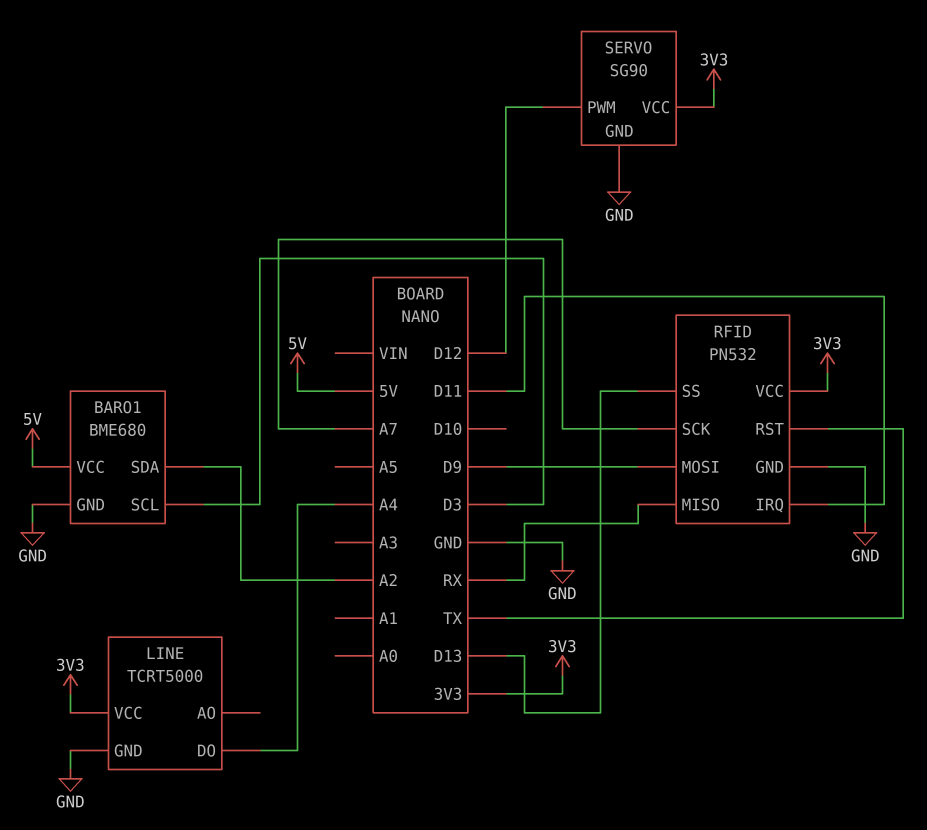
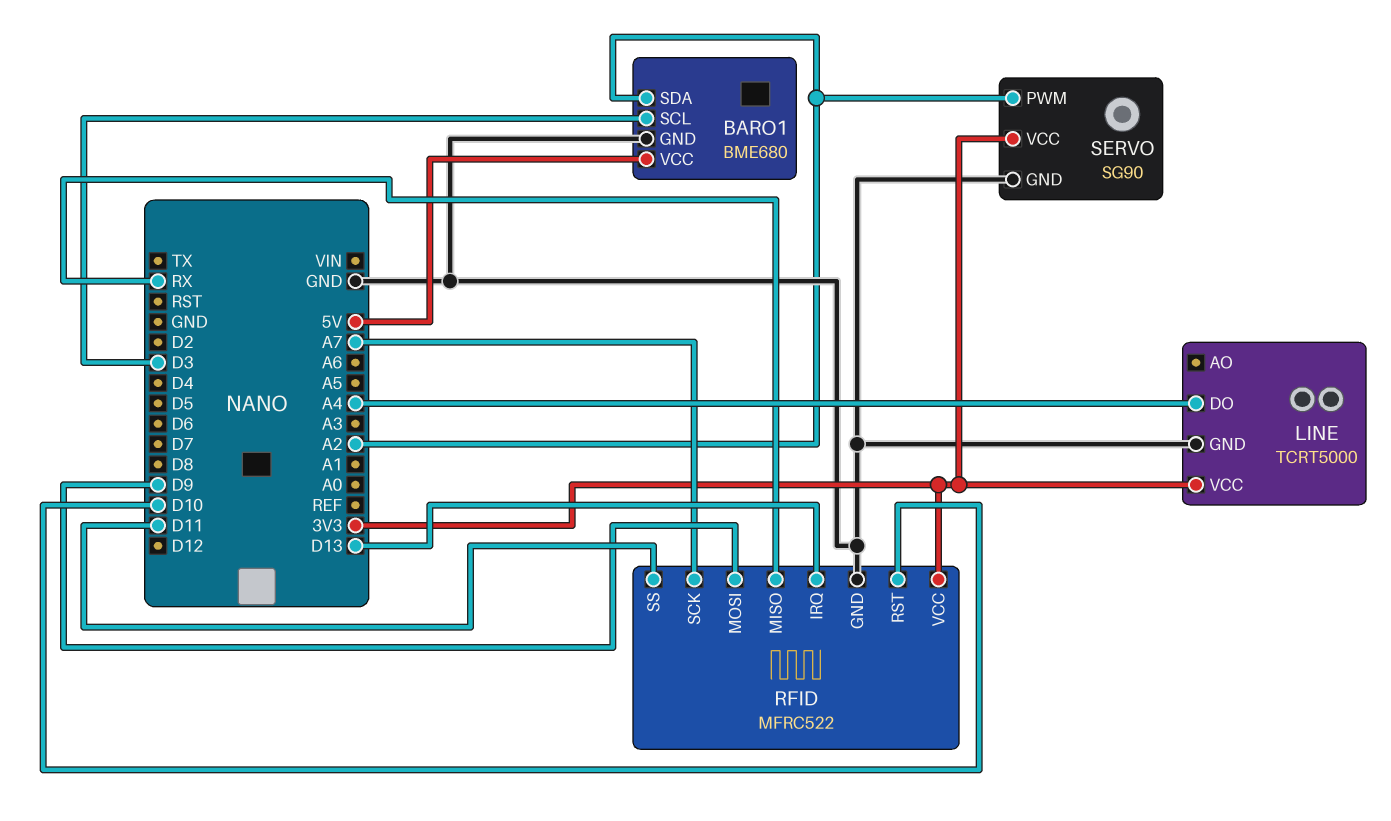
RFID: PN532 -> MFRC522
RFID pin IRQ: D11 -> D13
RFID pin RST: TX -> D10
RFID pin SS: D13 -> D11
SERVO pin PWM: D12 -> A2

